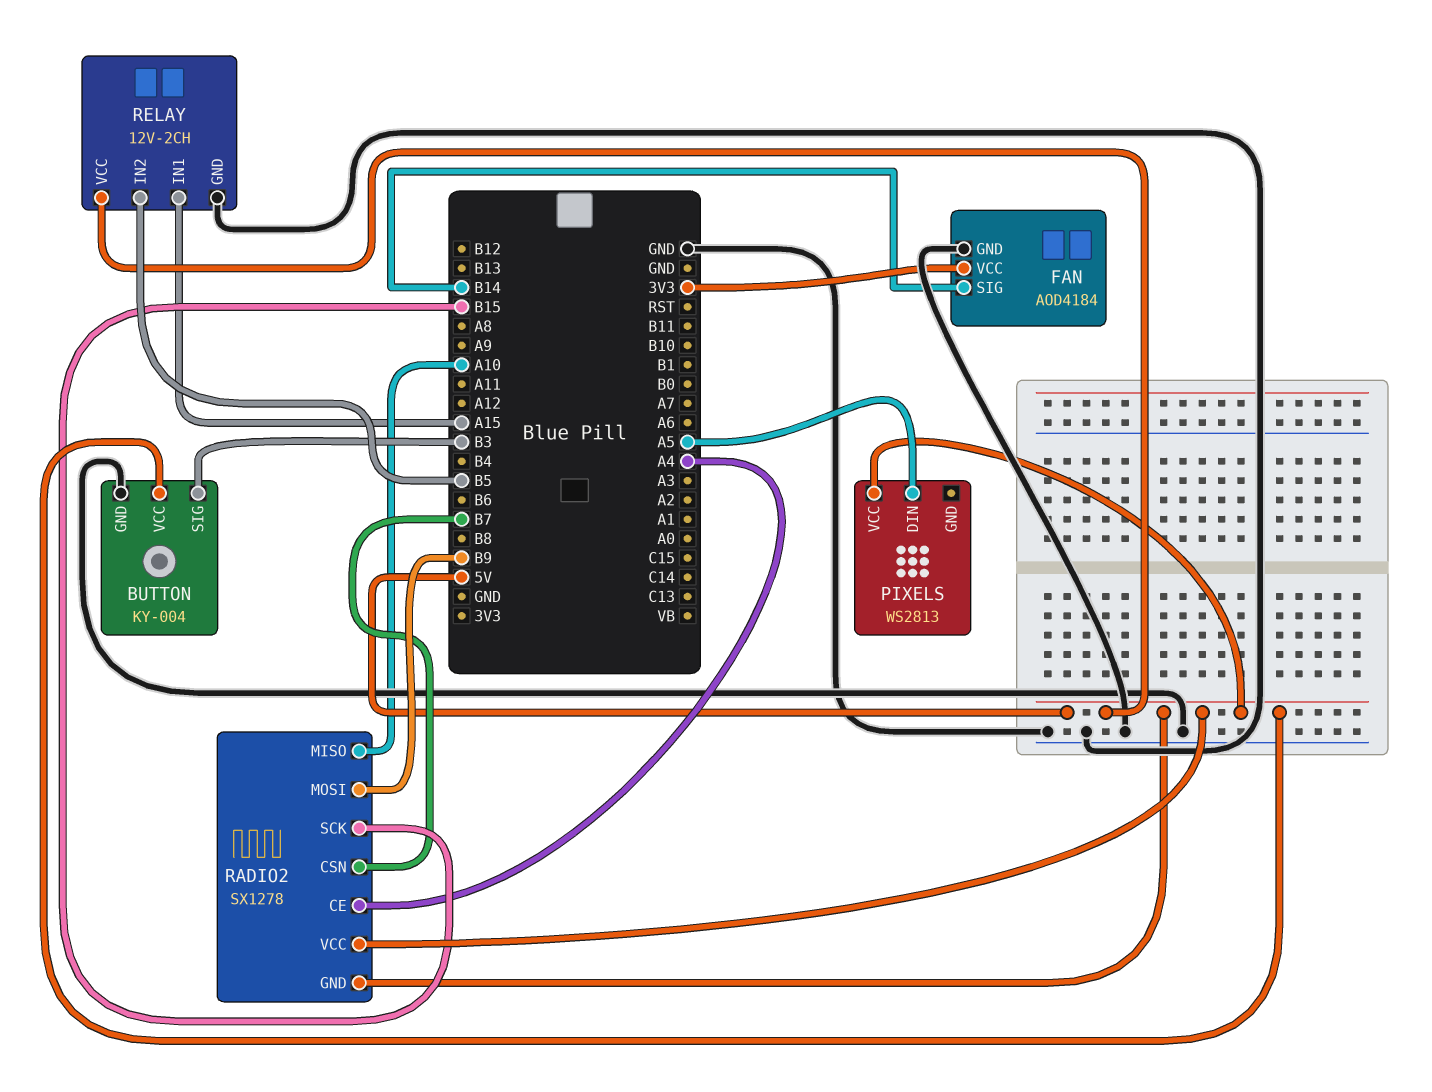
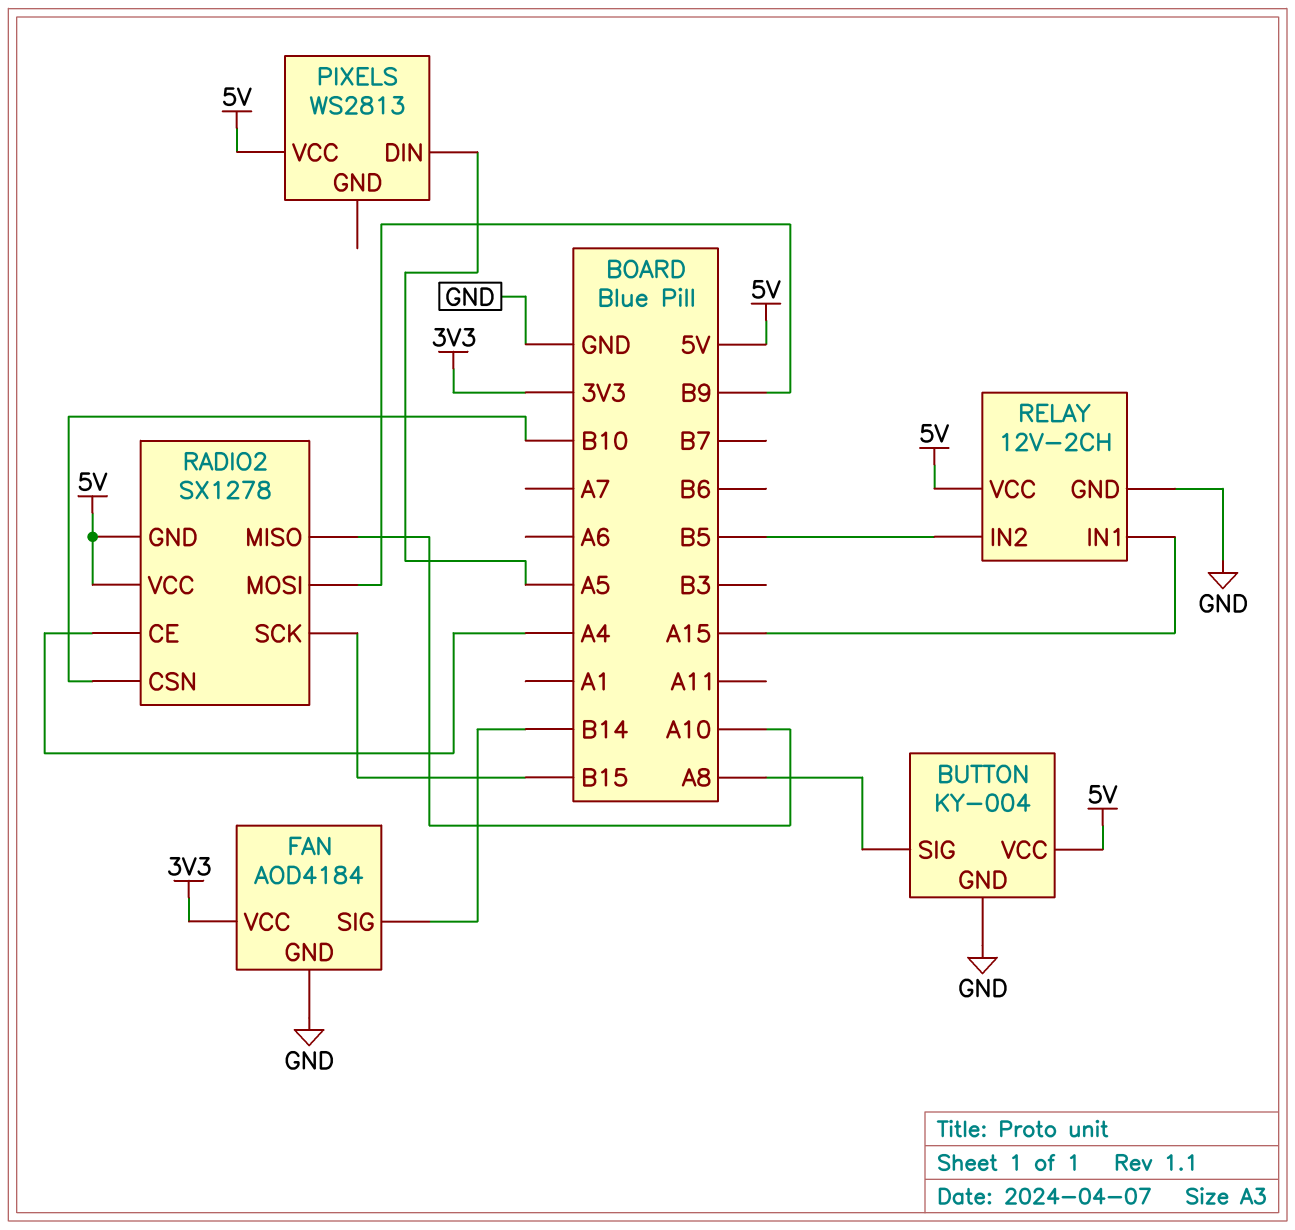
BUTTON pin SIG: B3 -> A8
RADIO2 pin CSN: B7 -> B10

